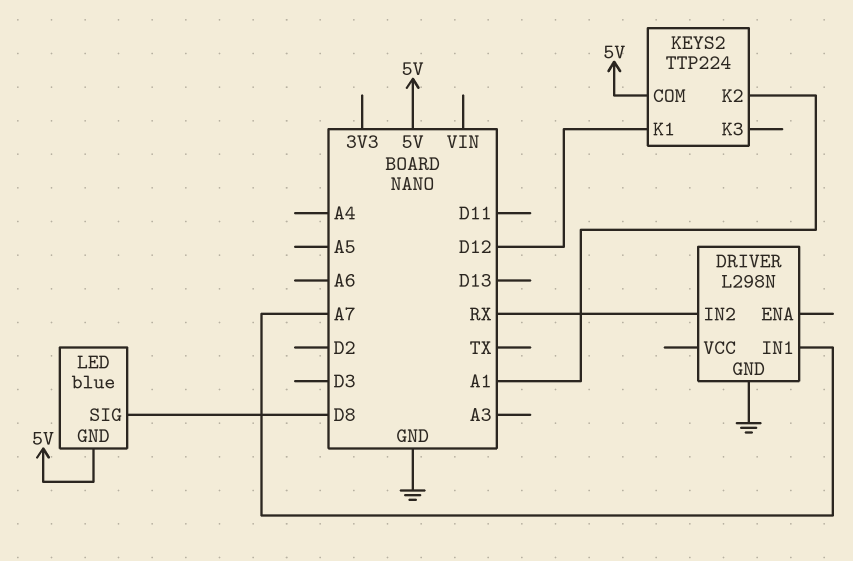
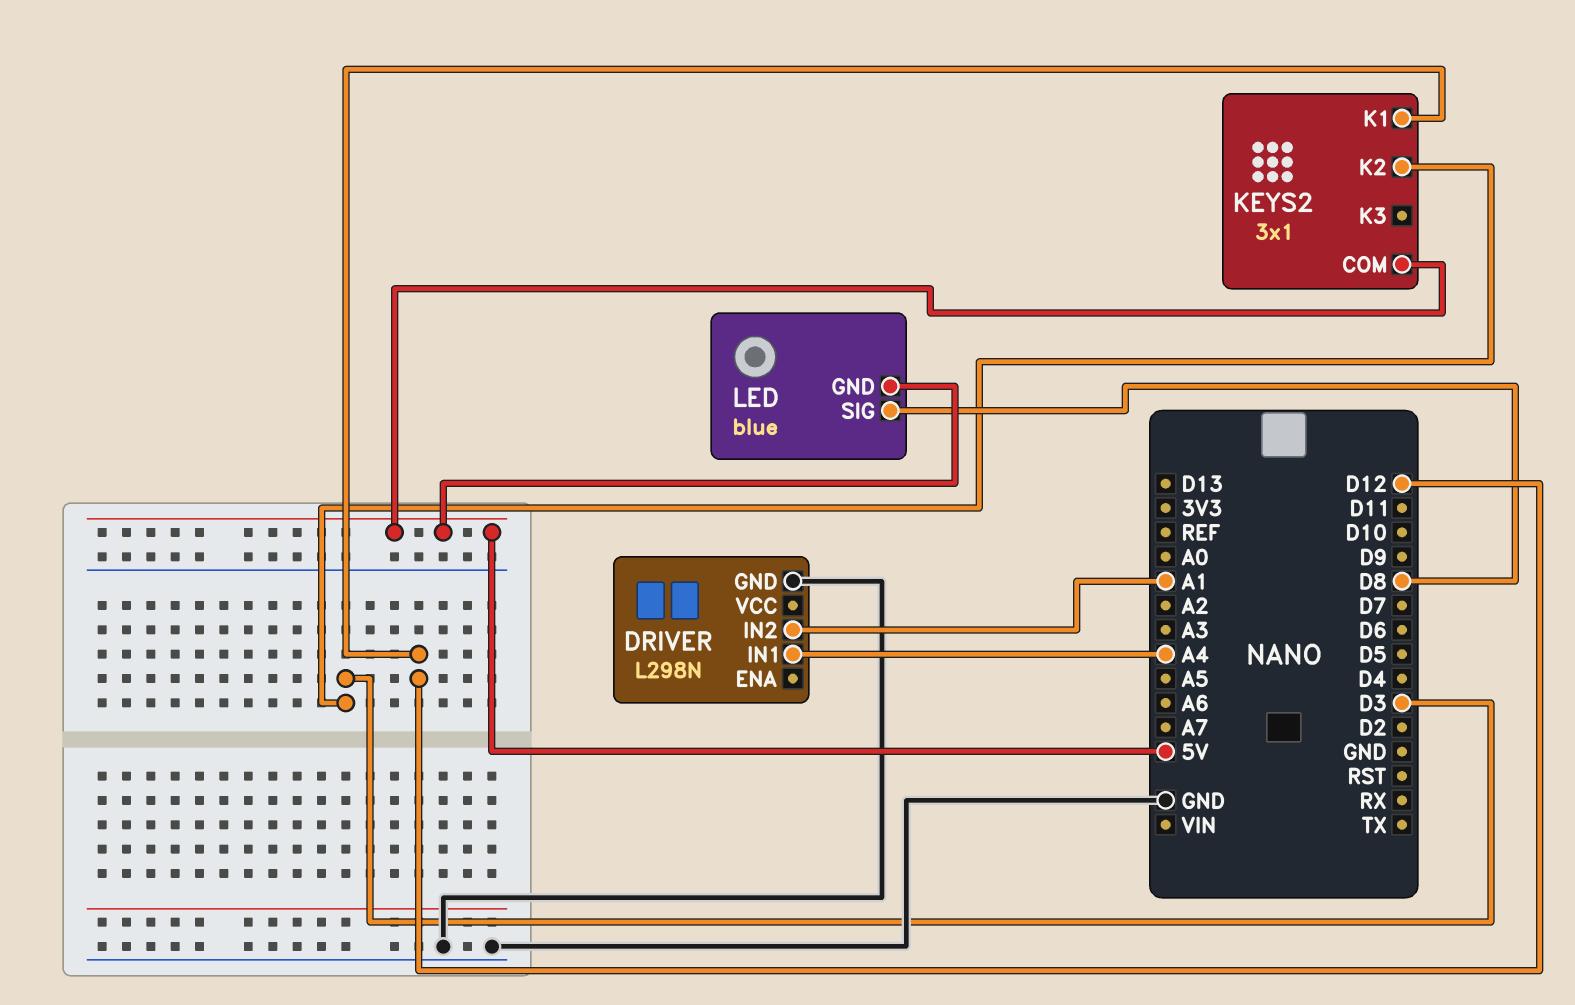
DRIVER pin IN1: A7 -> A4
DRIVER pin IN2: RX -> A1
KEYS2: TTP224 -> 3x1
KEYS2 pin K2: A1 -> D3

